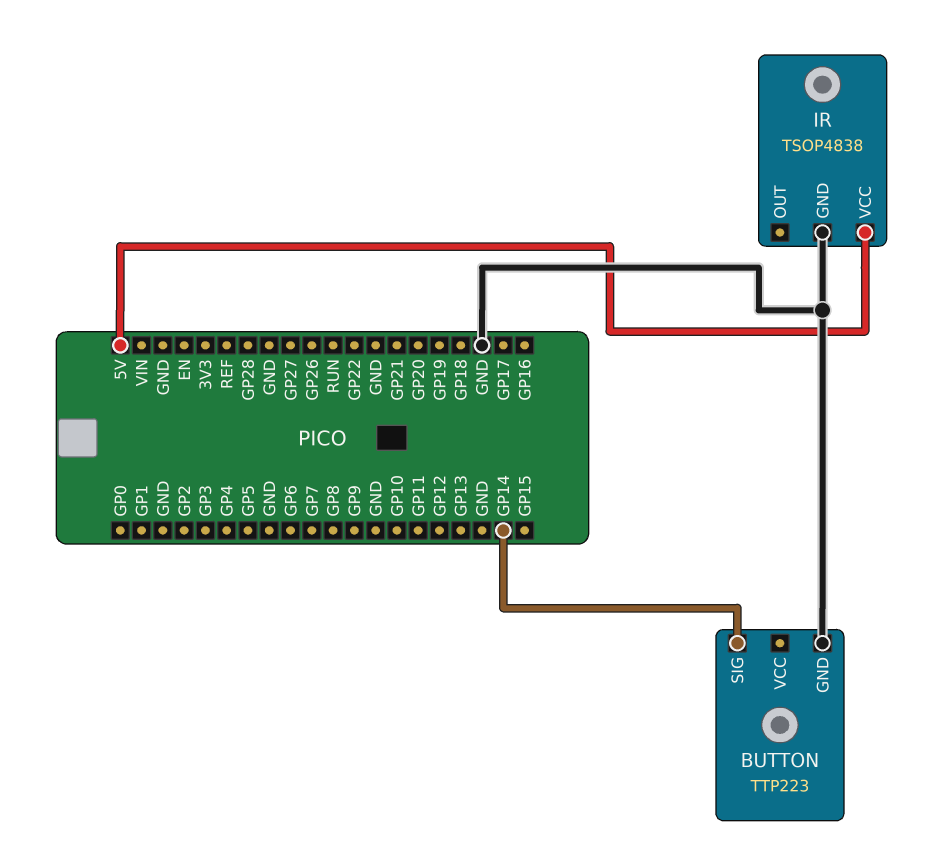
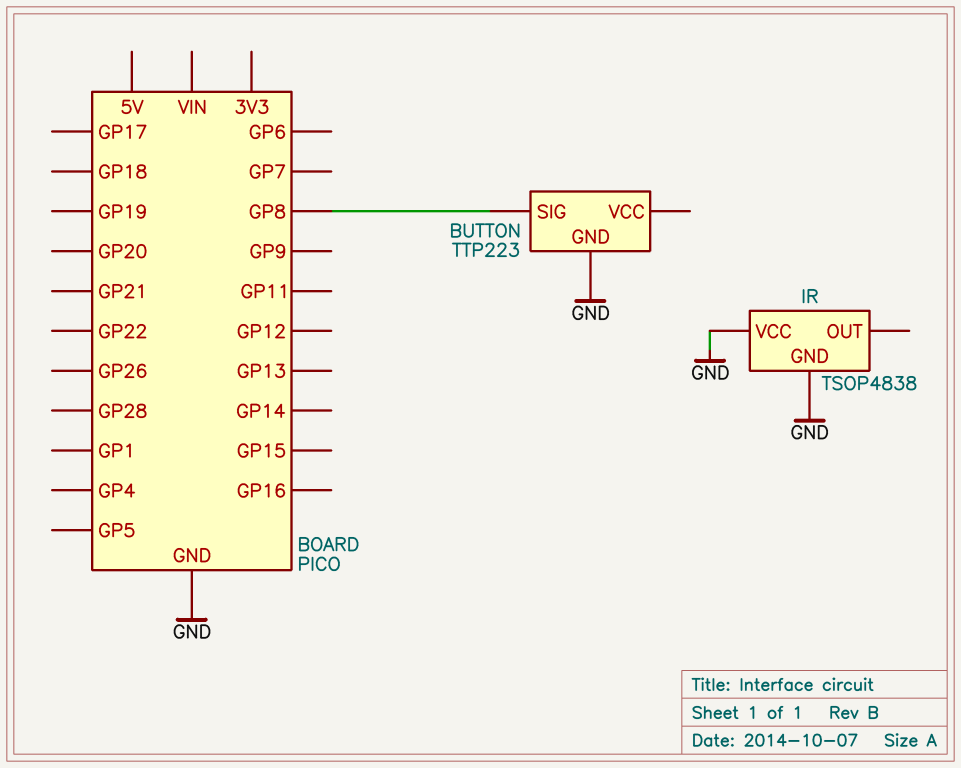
BUTTON pin SIG: GP14 -> GP8
IR pin VCC: 5V -> GND

